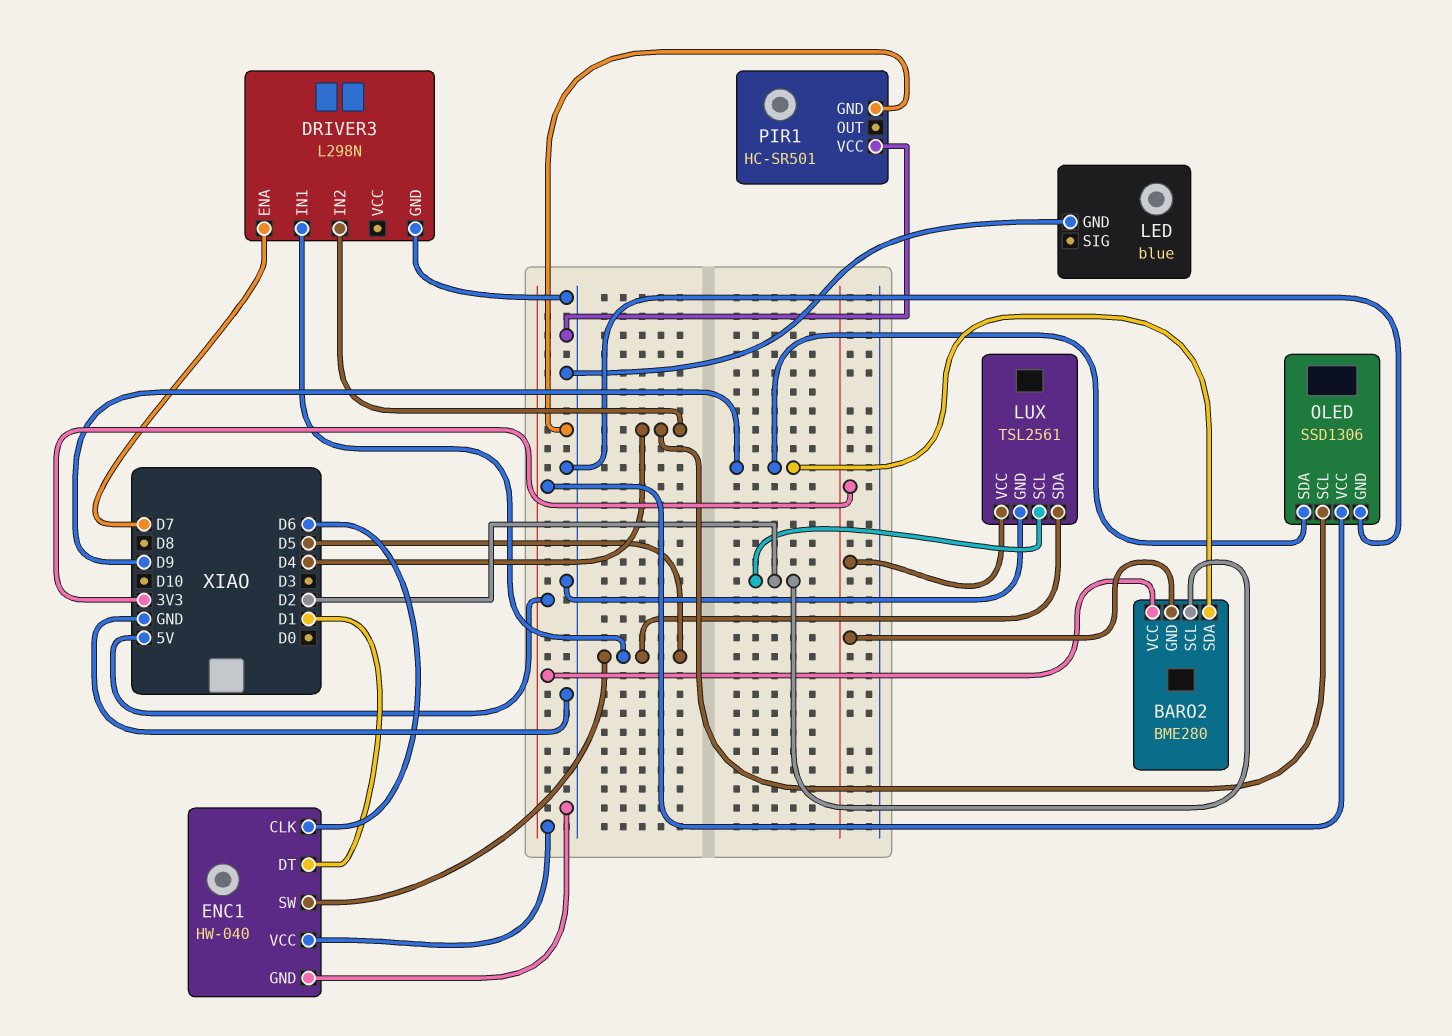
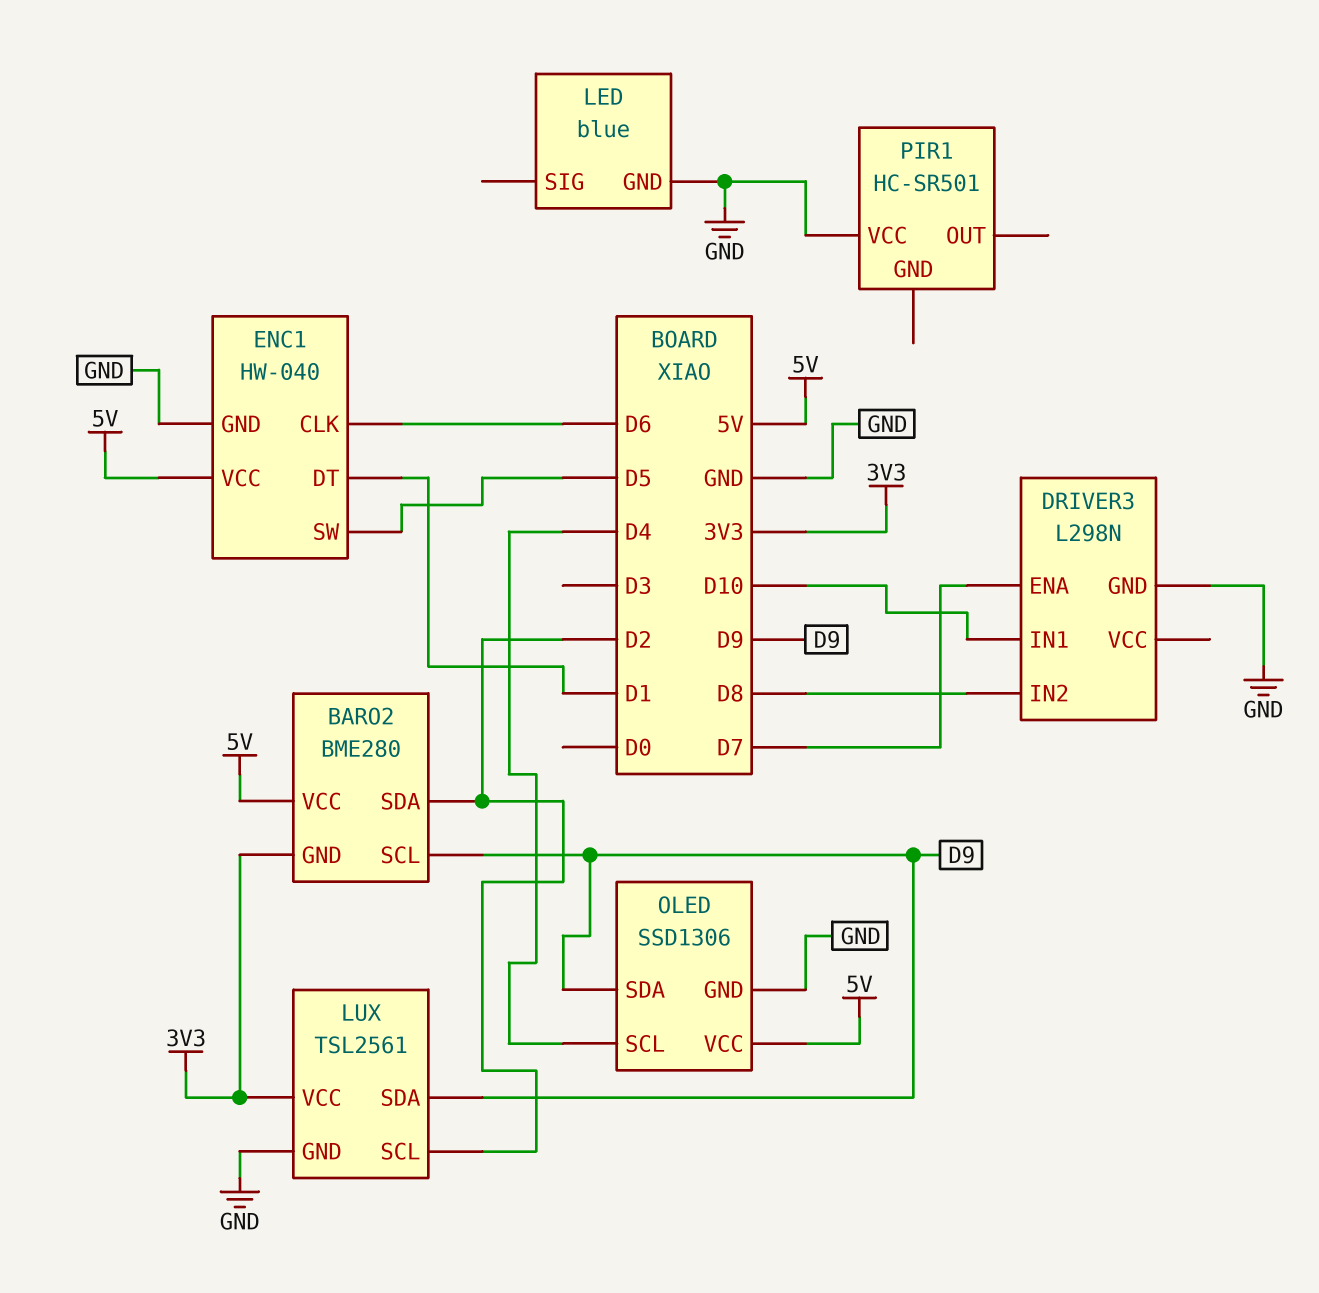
BARO2 pin SCL: D2 -> D9
BARO2 pin SDA: D9 -> D2
DRIVER3 pin IN1: D5 -> D10
DRIVER3 pin IN2: D4 -> D8
LUX pin SDA: D5 -> D9
PIR1 pin GND: GND -> none

